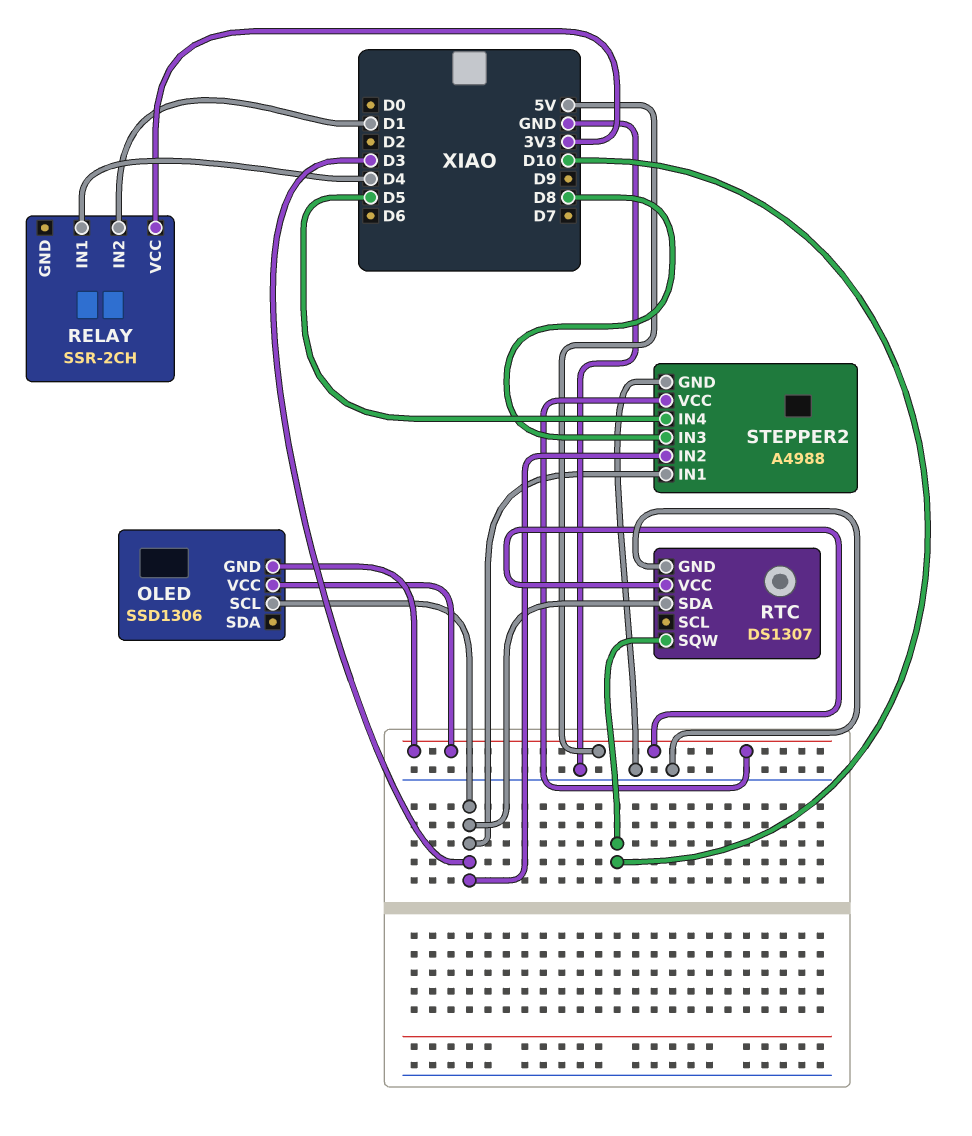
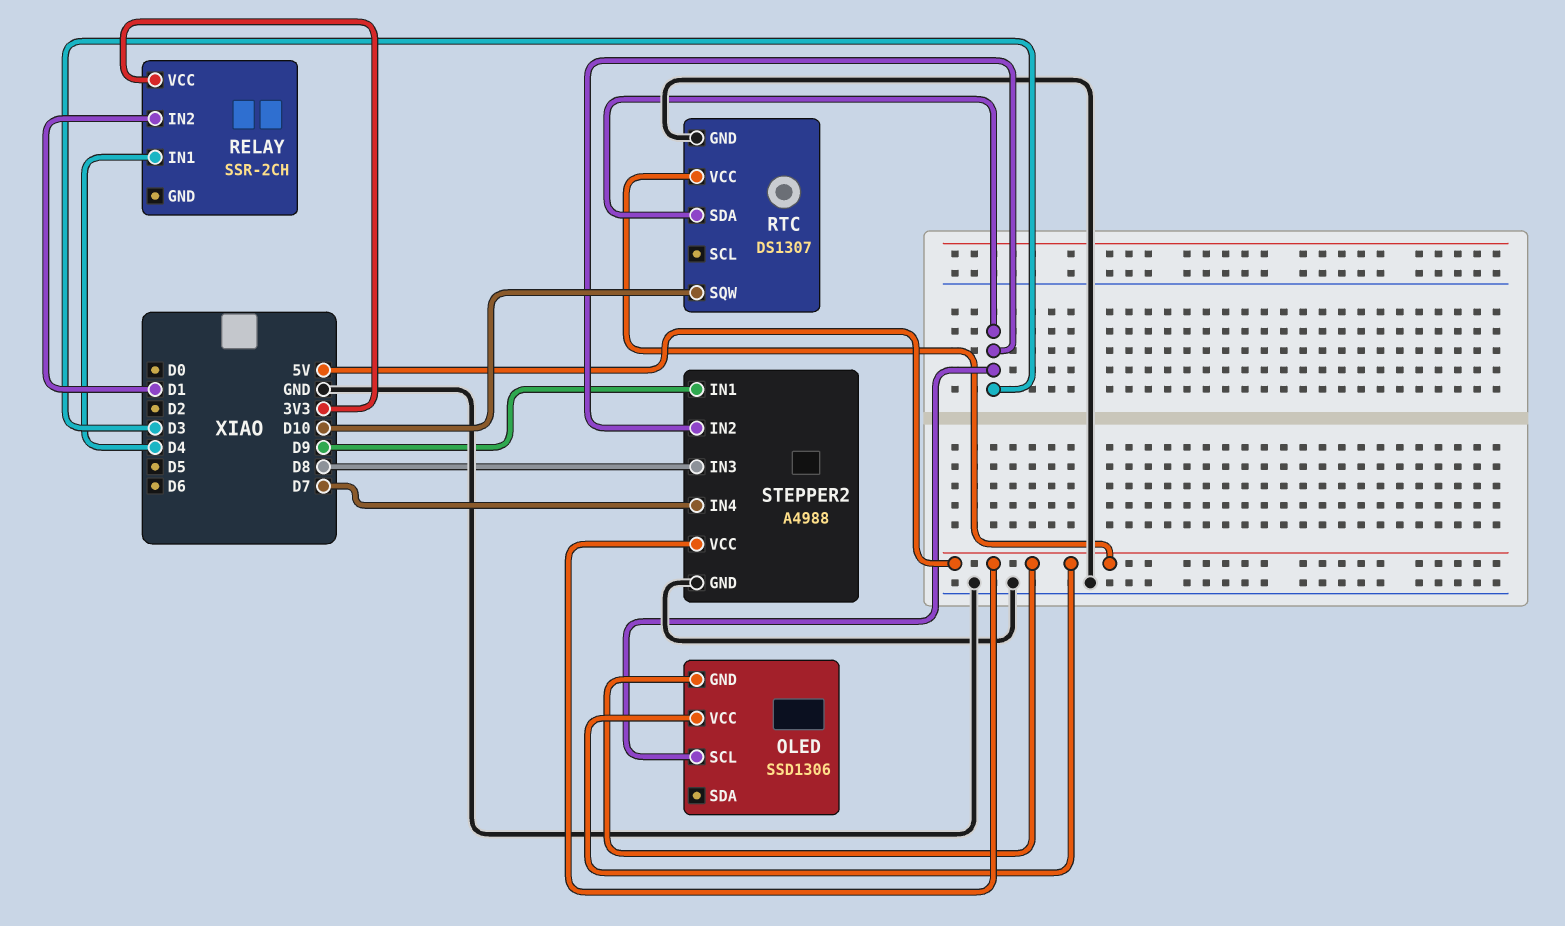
STEPPER2 pin IN1: D3 -> D9
STEPPER2 pin IN4: D5 -> D7

